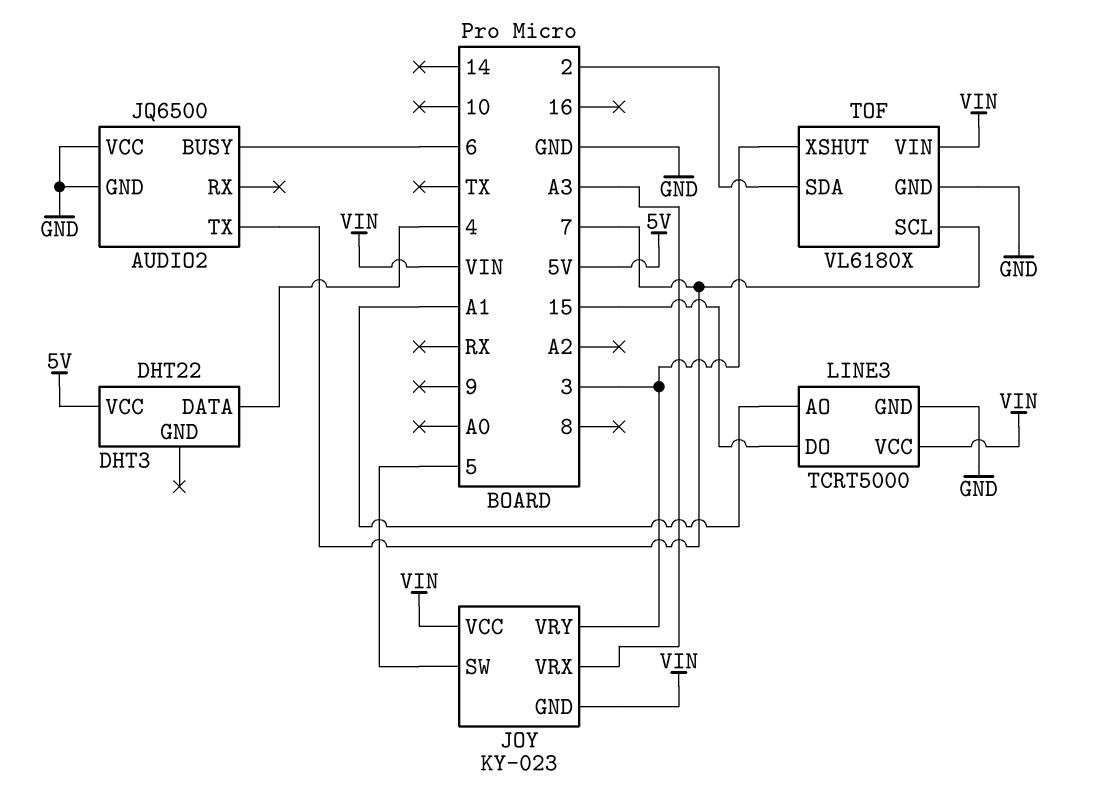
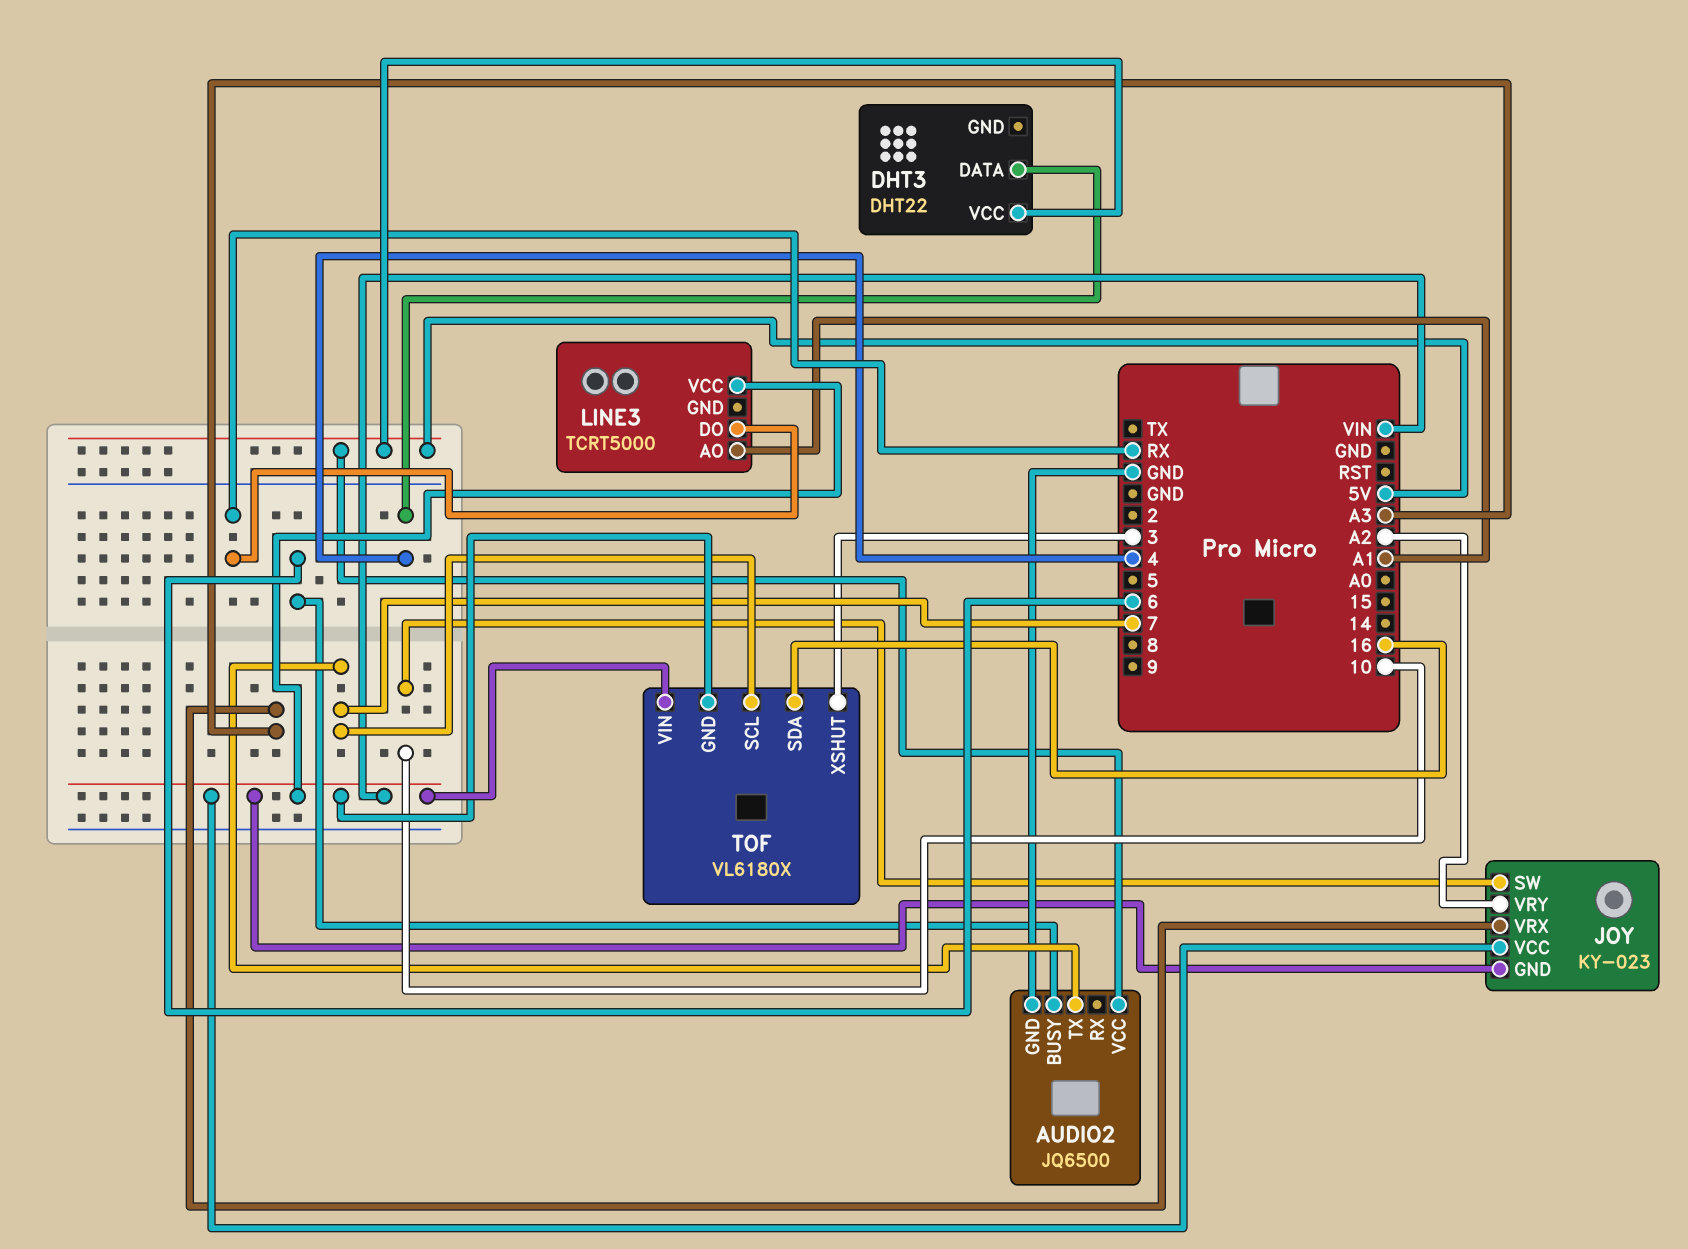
AUDIO2 pin VCC: GND -> 5V
JOY pin SW: 5 -> 10
JOY pin VRY: 3 -> A2
LINE3 pin DO: 15 -> RX
LINE3 pin GND: GND -> none
TOF pin GND: GND -> VIN
TOF pin SDA: 2 -> 16

